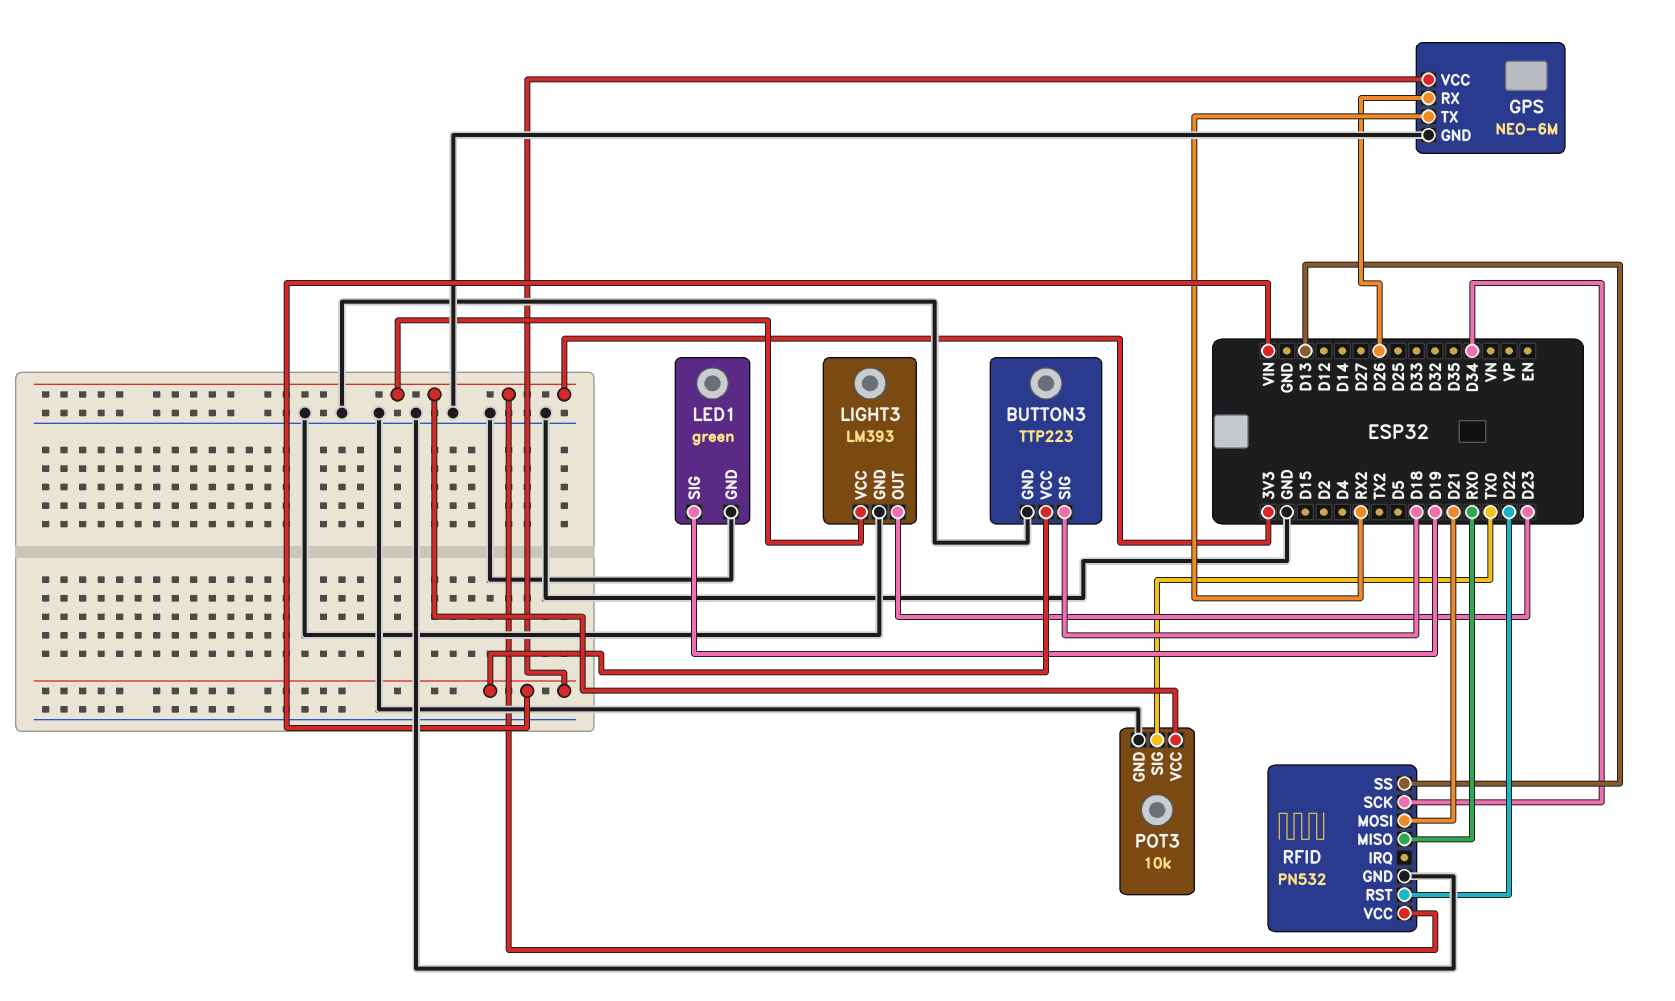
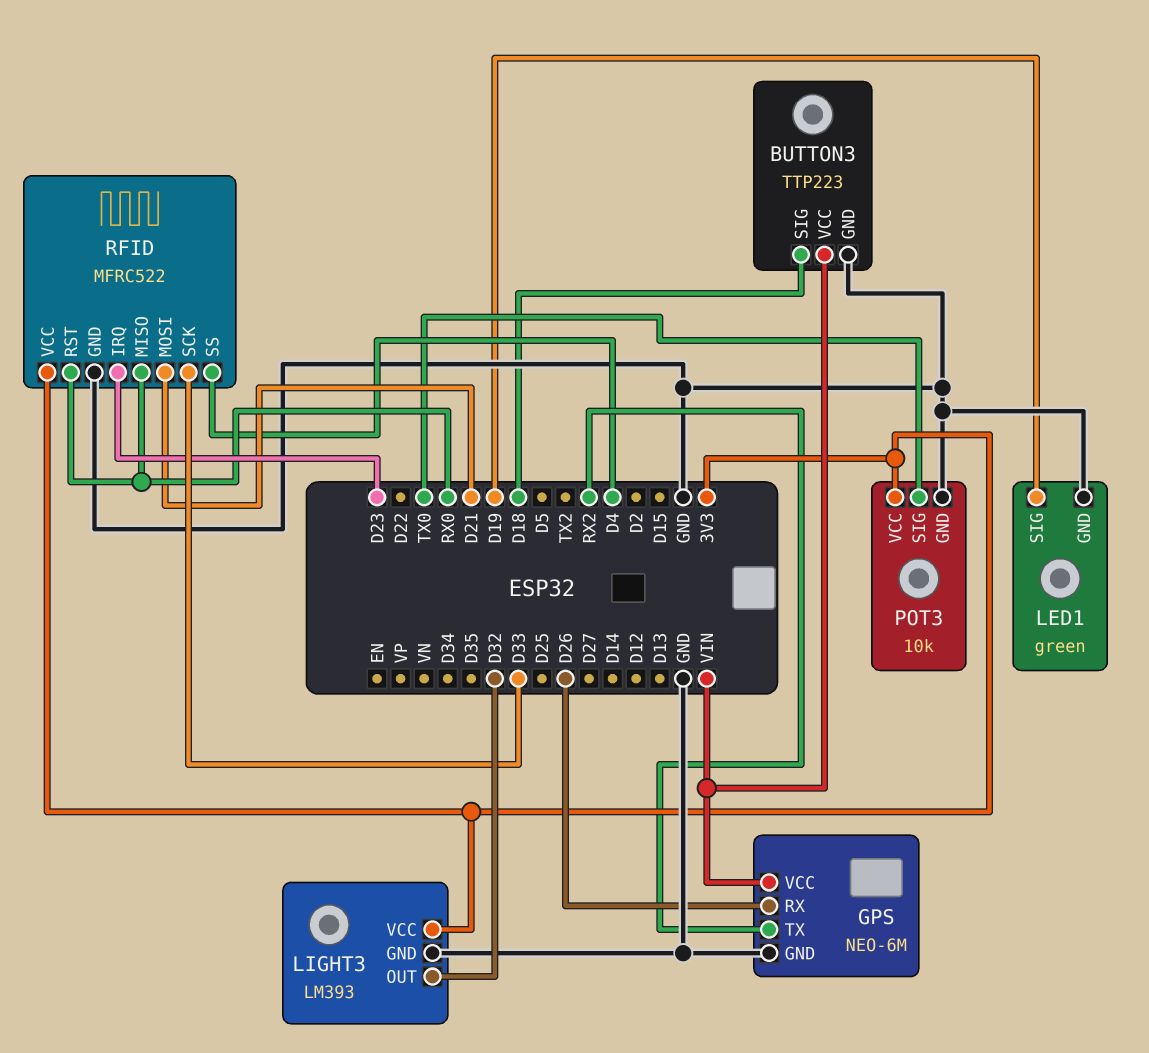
LIGHT3 pin OUT: D23 -> D32
RFID: PN532 -> MFRC522
RFID pin IRQ: none -> D23
RFID pin RST: D22 -> RX0
RFID pin SCK: D34 -> D33
RFID pin SS: D13 -> D4

